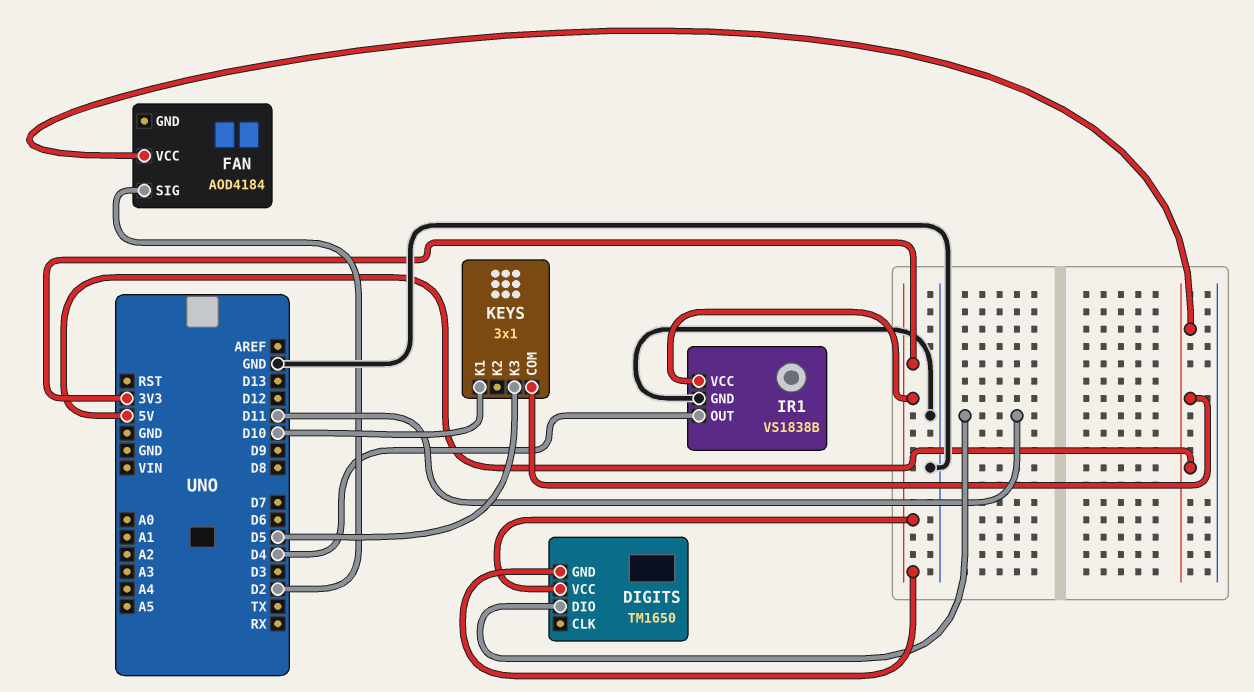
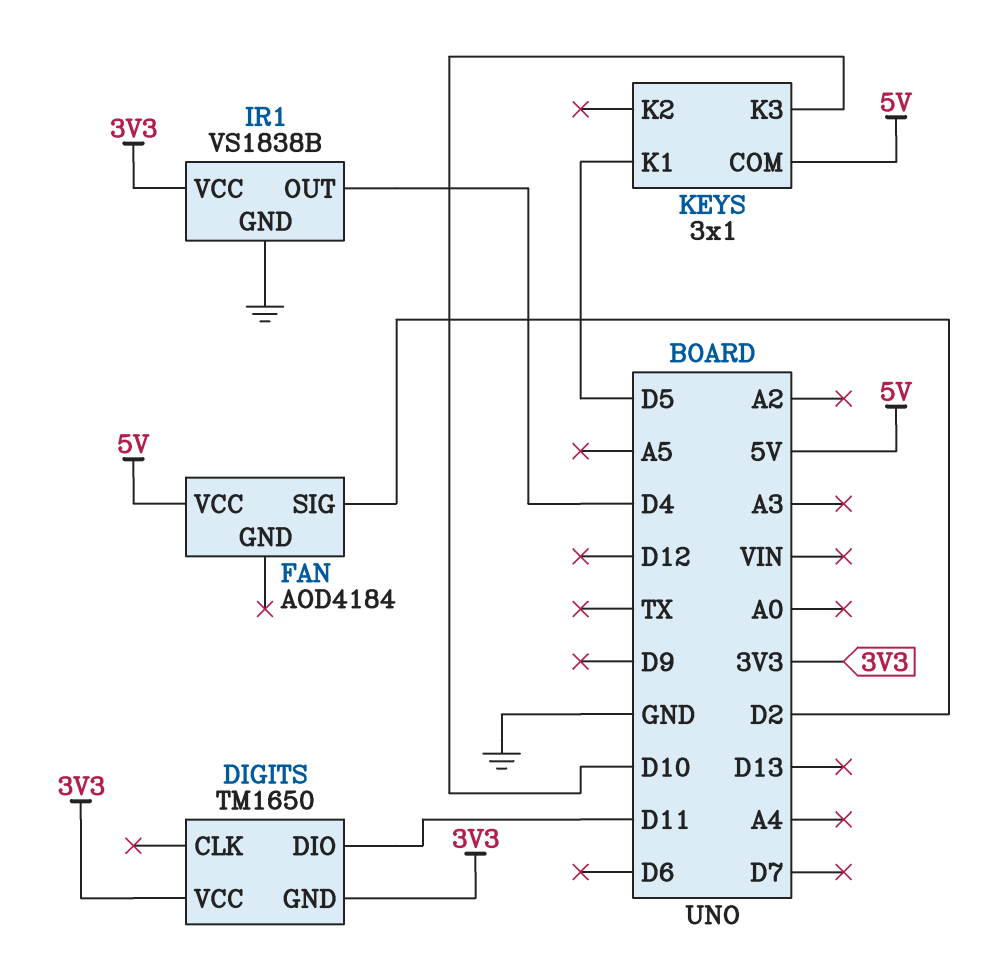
KEYS pin K1: D10 -> D5
KEYS pin K3: D5 -> D10

